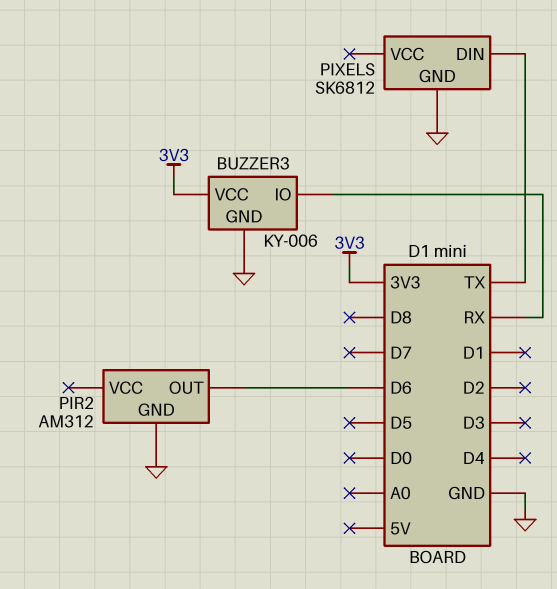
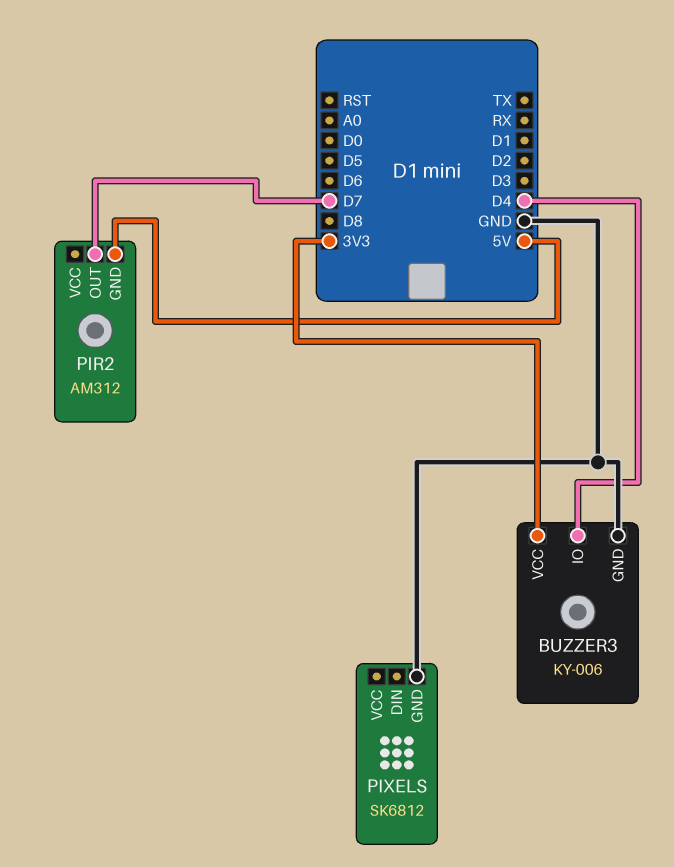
BUZZER3 pin IO: RX -> D4
PIR2 pin GND: GND -> 5V
PIR2 pin OUT: D6 -> D7
PIXELS pin DIN: TX -> none

